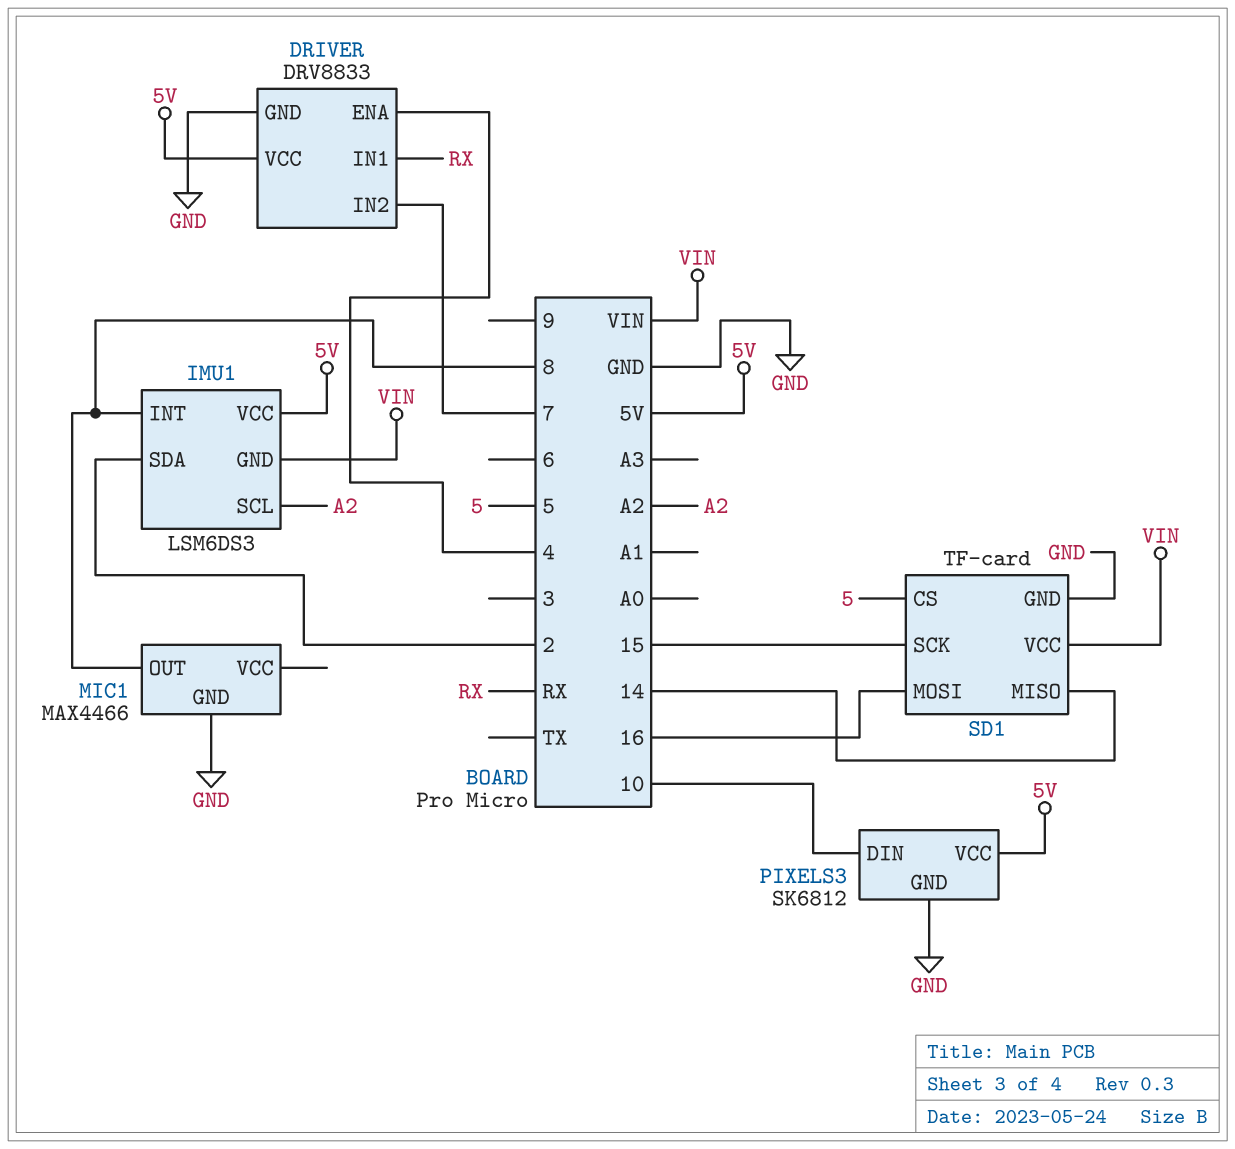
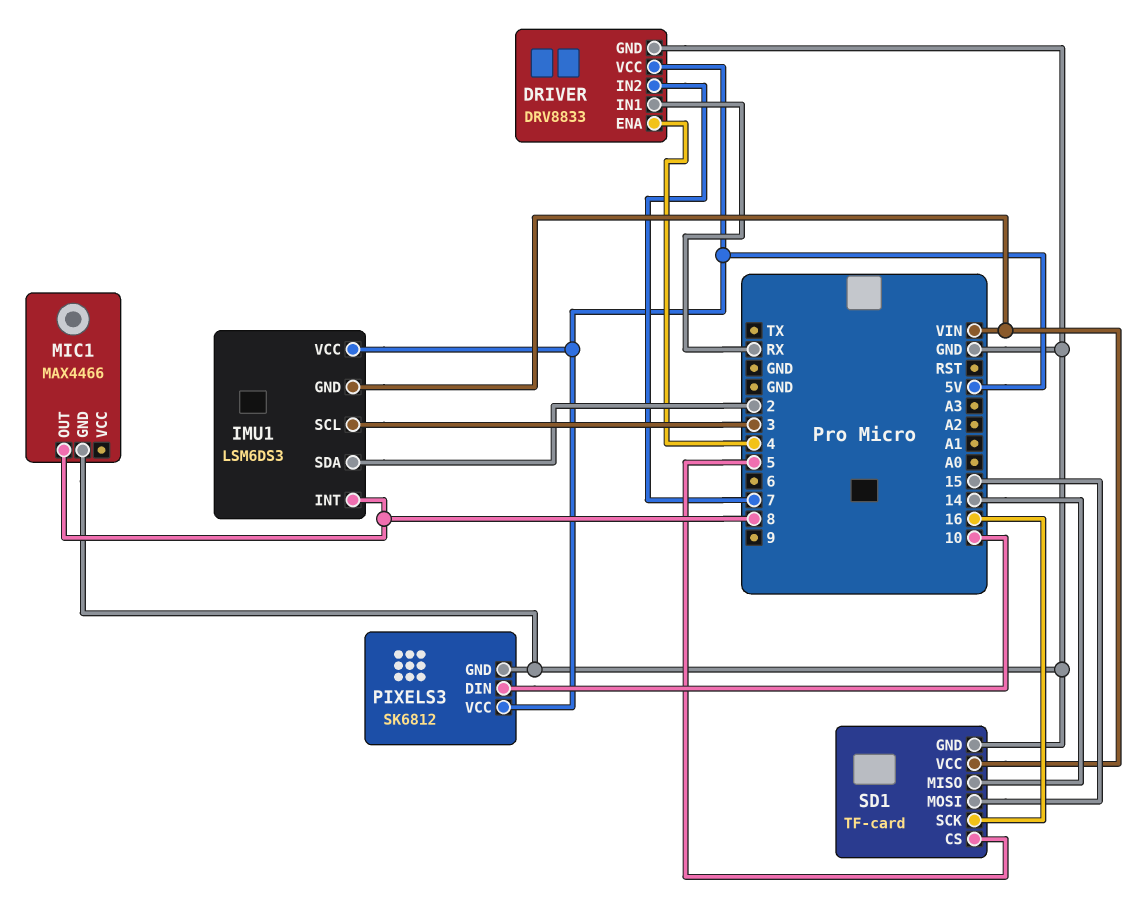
IMU1 pin SCL: A2 -> 3
SD1 pin MOSI: 16 -> 15
SD1 pin SCK: 15 -> 16

